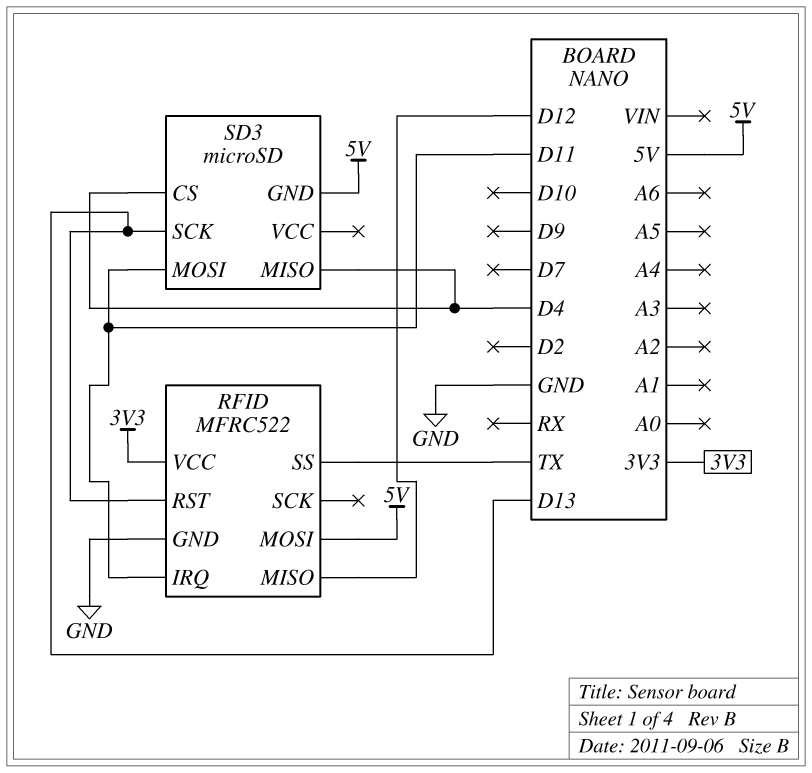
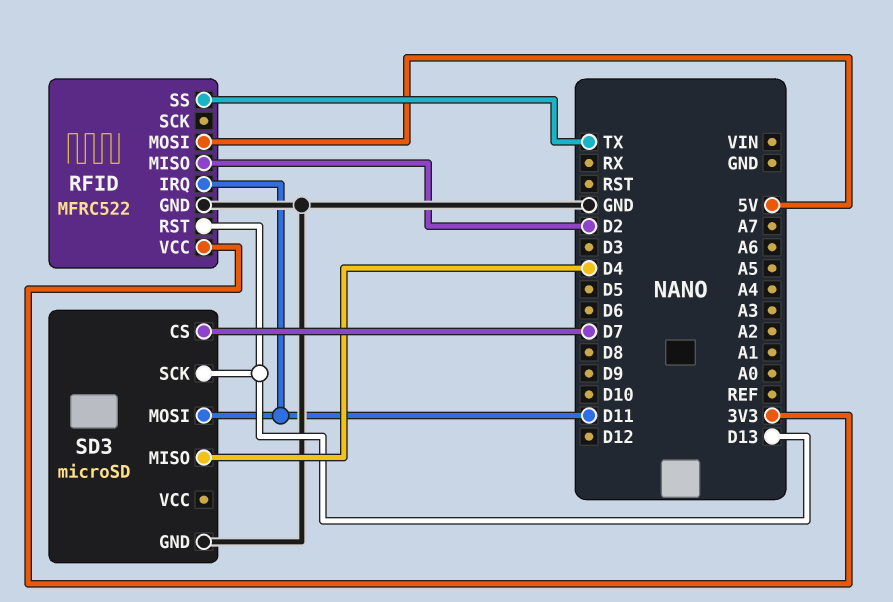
RFID pin MISO: D12 -> D2
SD3 pin CS: D4 -> D7
SD3 pin GND: 5V -> GND

